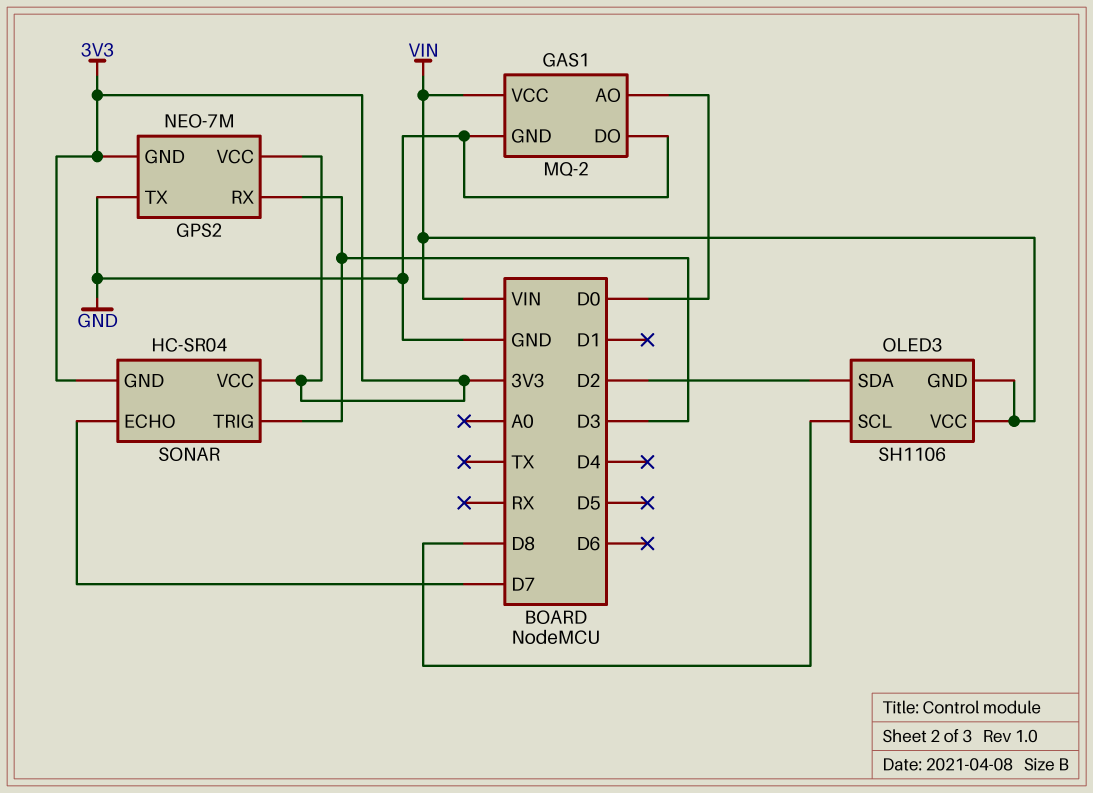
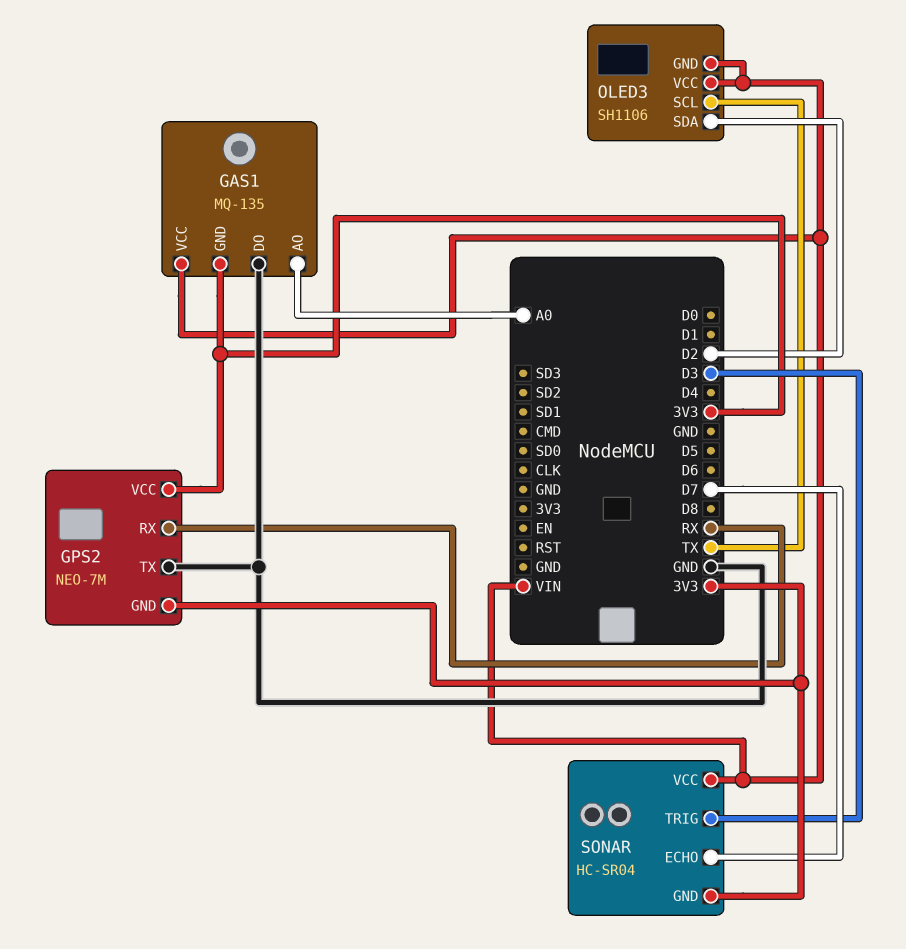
GAS1: MQ-2 -> MQ-135
GAS1 pin AO: D0 -> A0
GAS1 pin GND: GND -> 3V3
GPS2 pin RX: D3 -> RX
OLED3 pin SCL: D8 -> TX
SONAR pin VCC: 3V3 -> VIN

